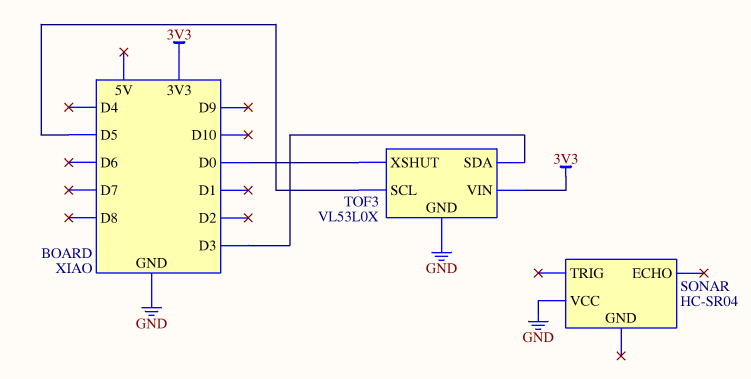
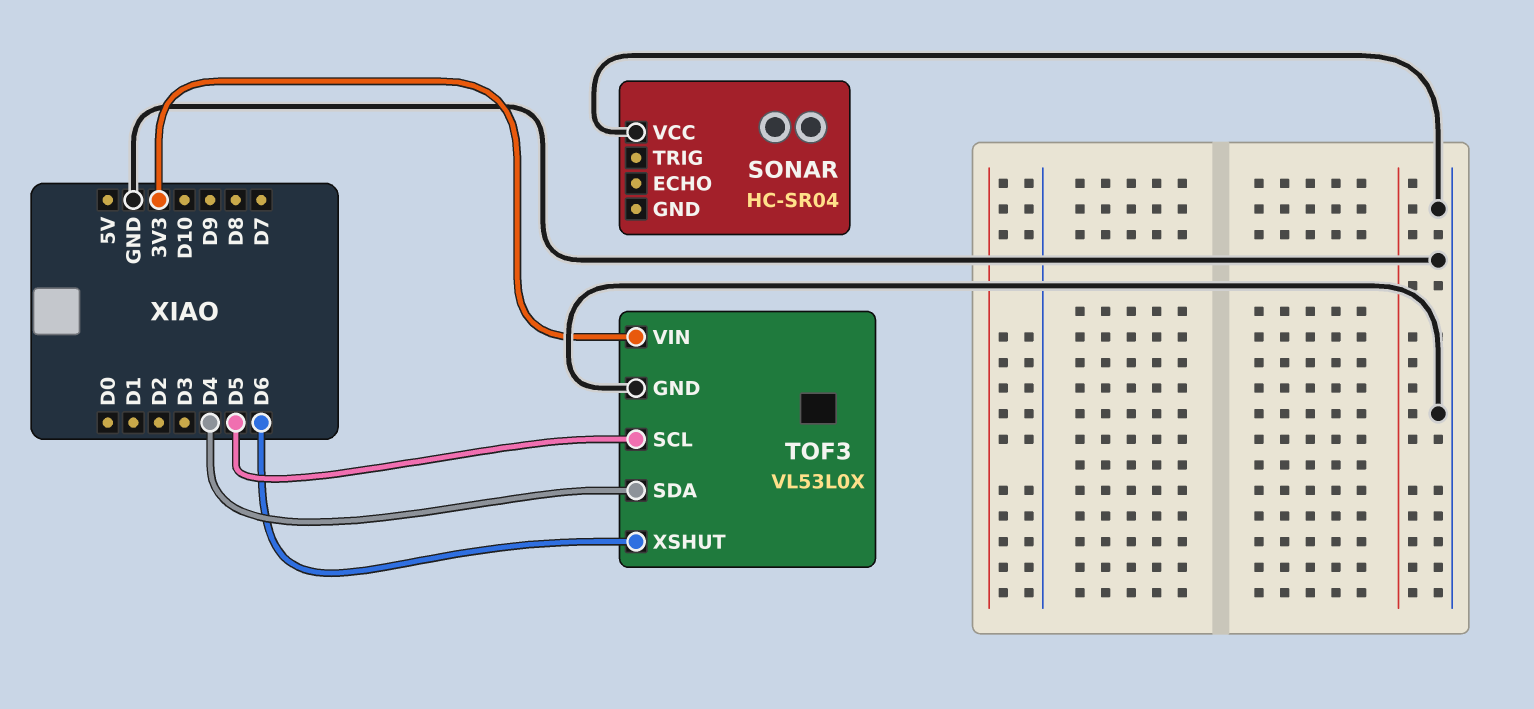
TOF3 pin SDA: D3 -> D4
TOF3 pin XSHUT: D0 -> D6

